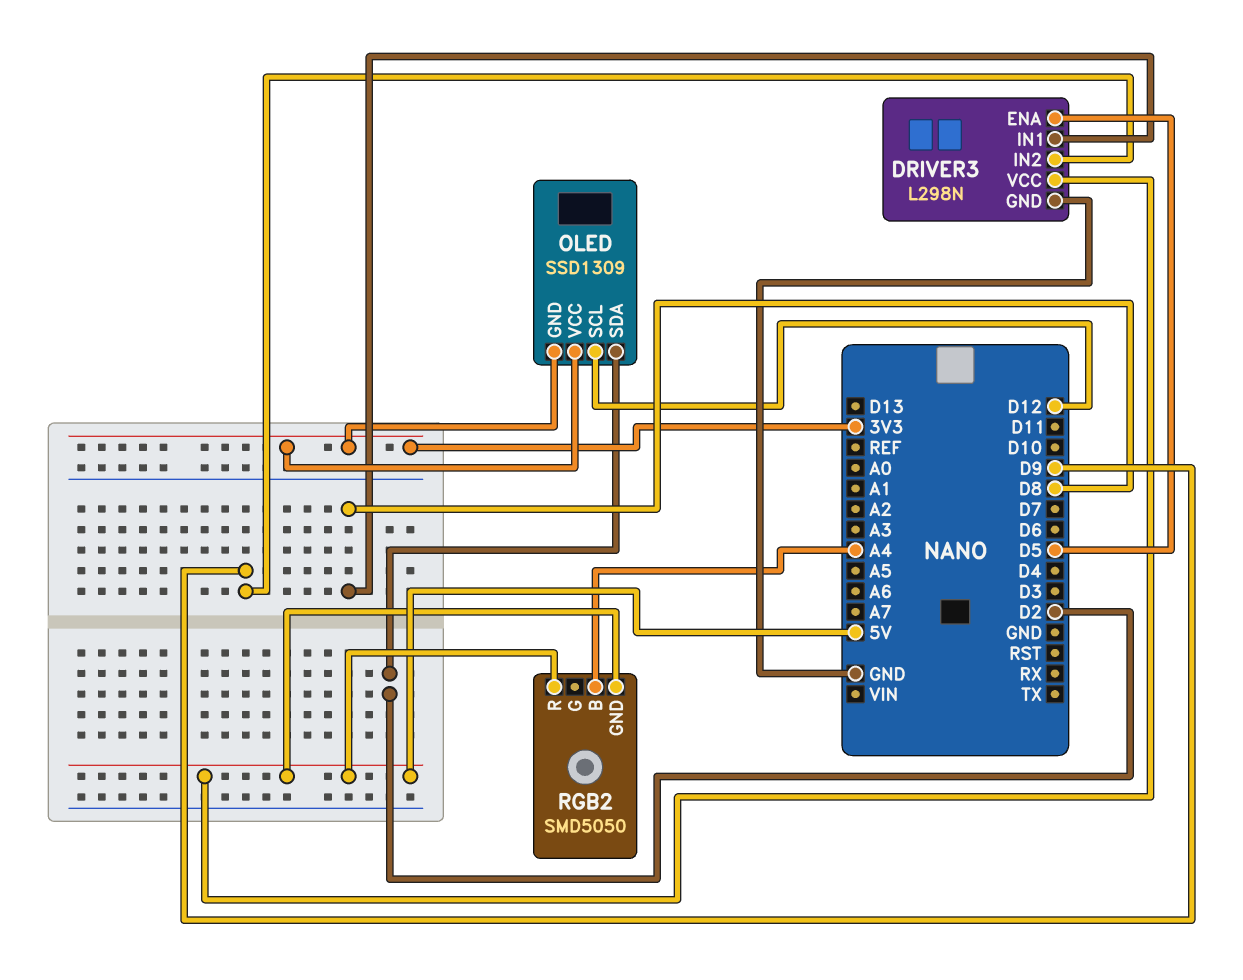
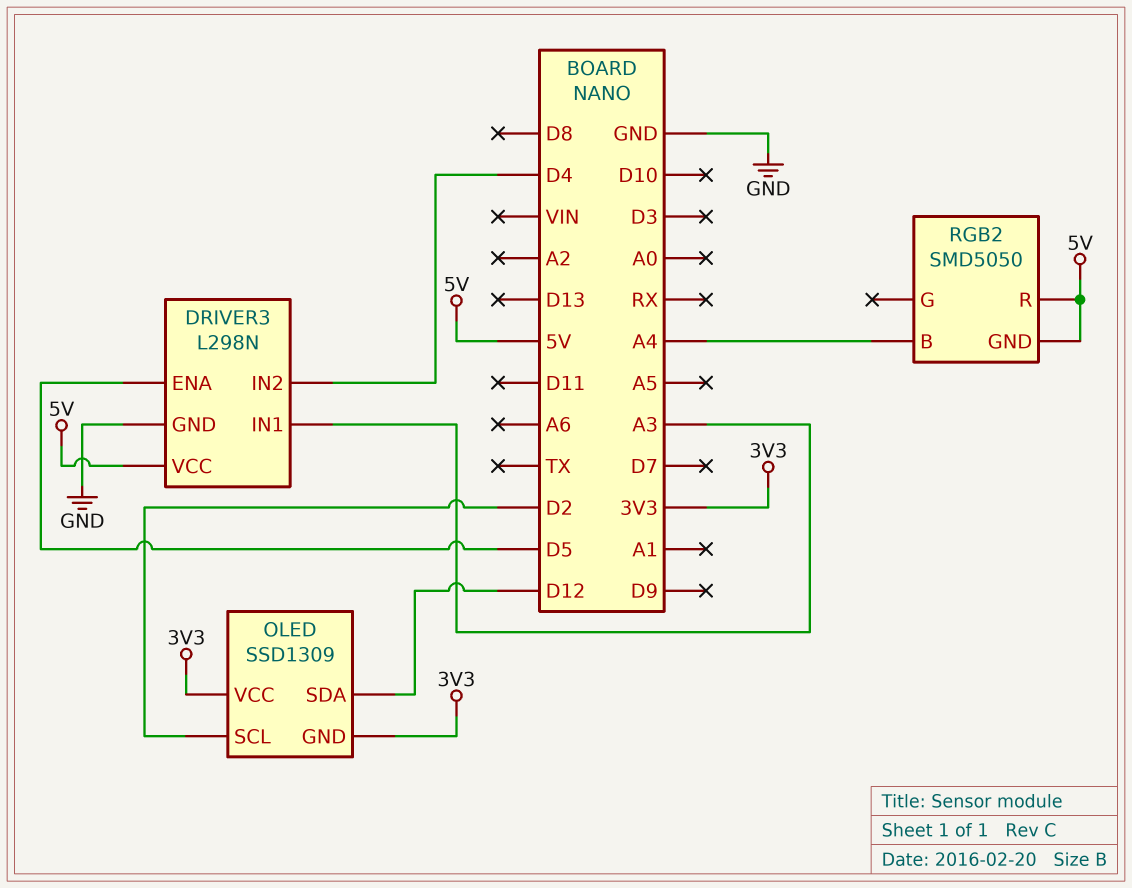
DRIVER3 pin IN1: D8 -> A3
DRIVER3 pin IN2: D9 -> D4
OLED pin SCL: D12 -> D2
OLED pin SDA: D2 -> D12

